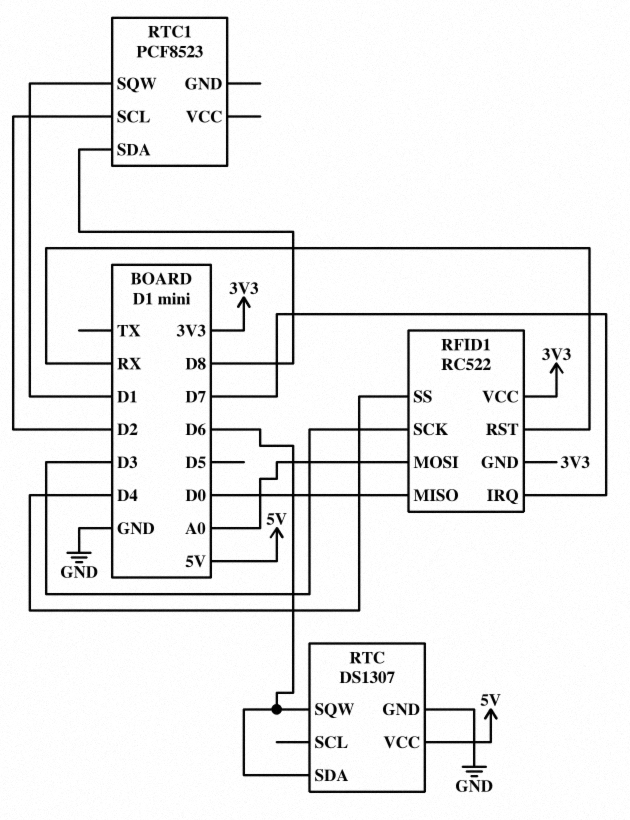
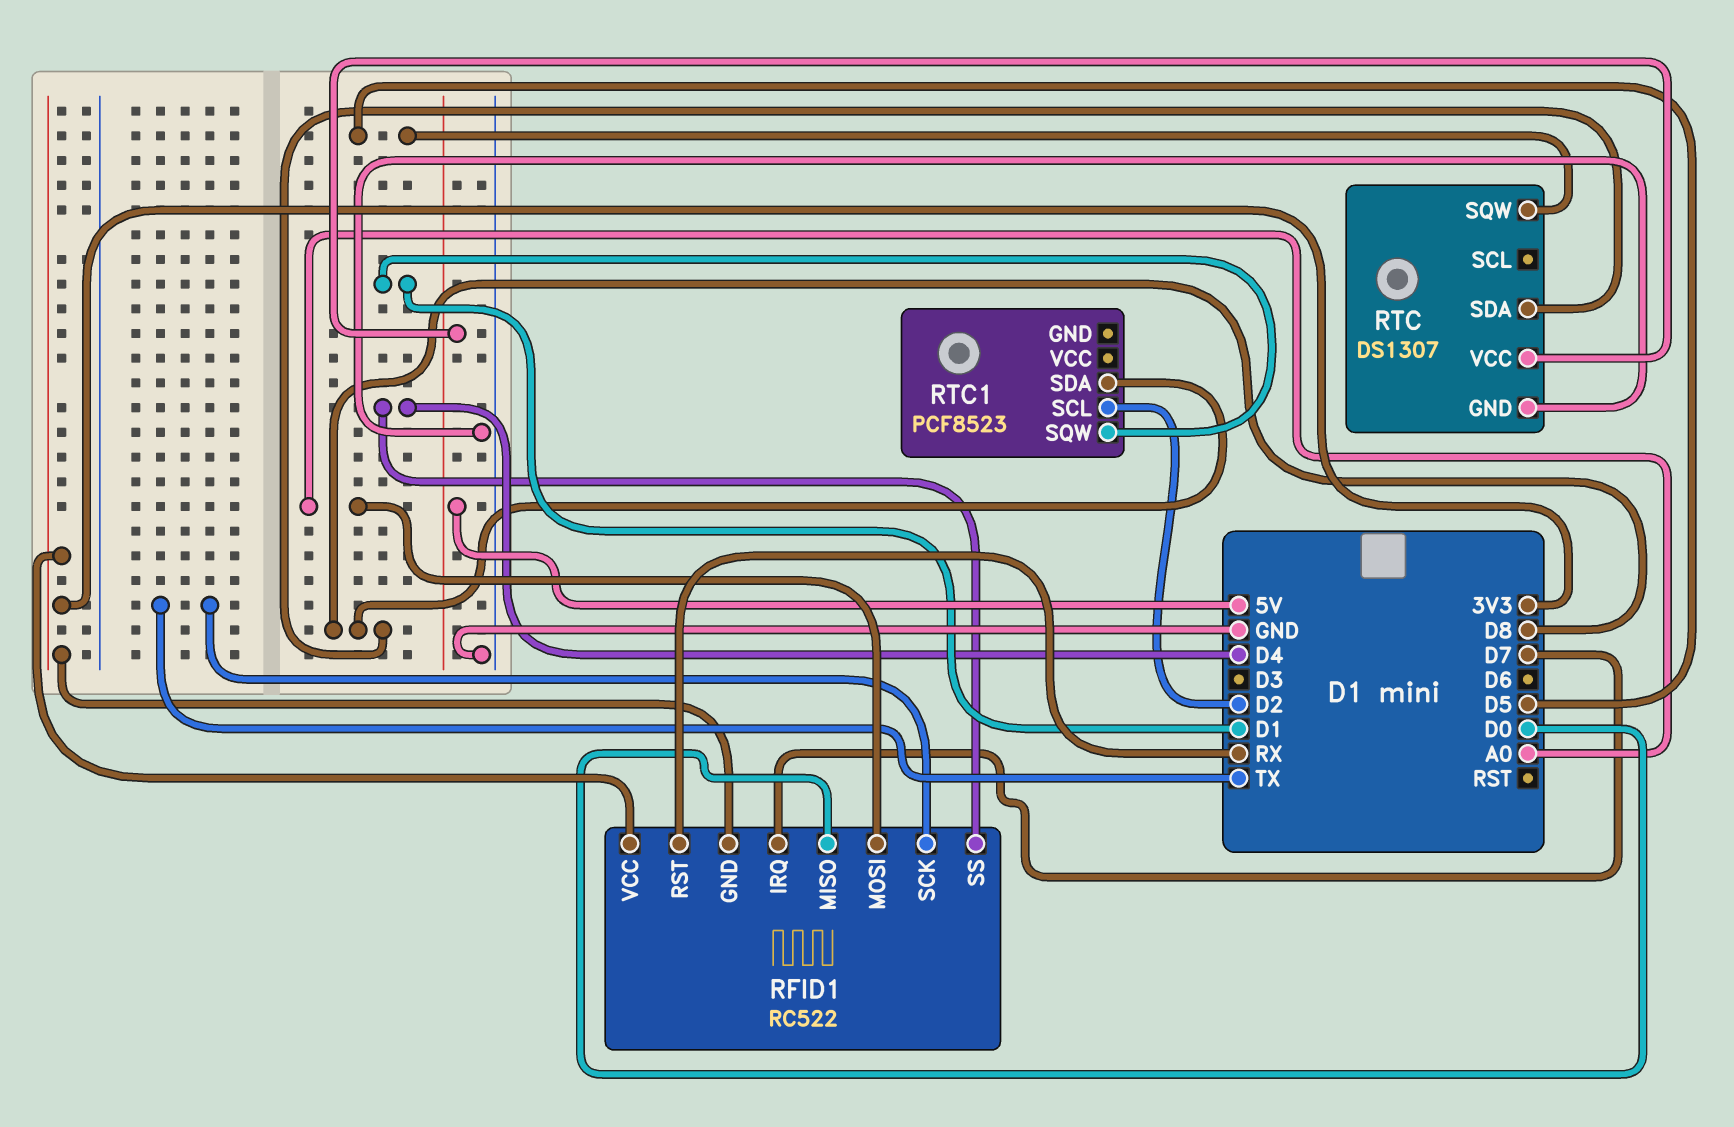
RFID1 pin SCK: D3 -> TX
RTC pin SDA: D6 -> D8
RTC pin SQW: D6 -> D5

